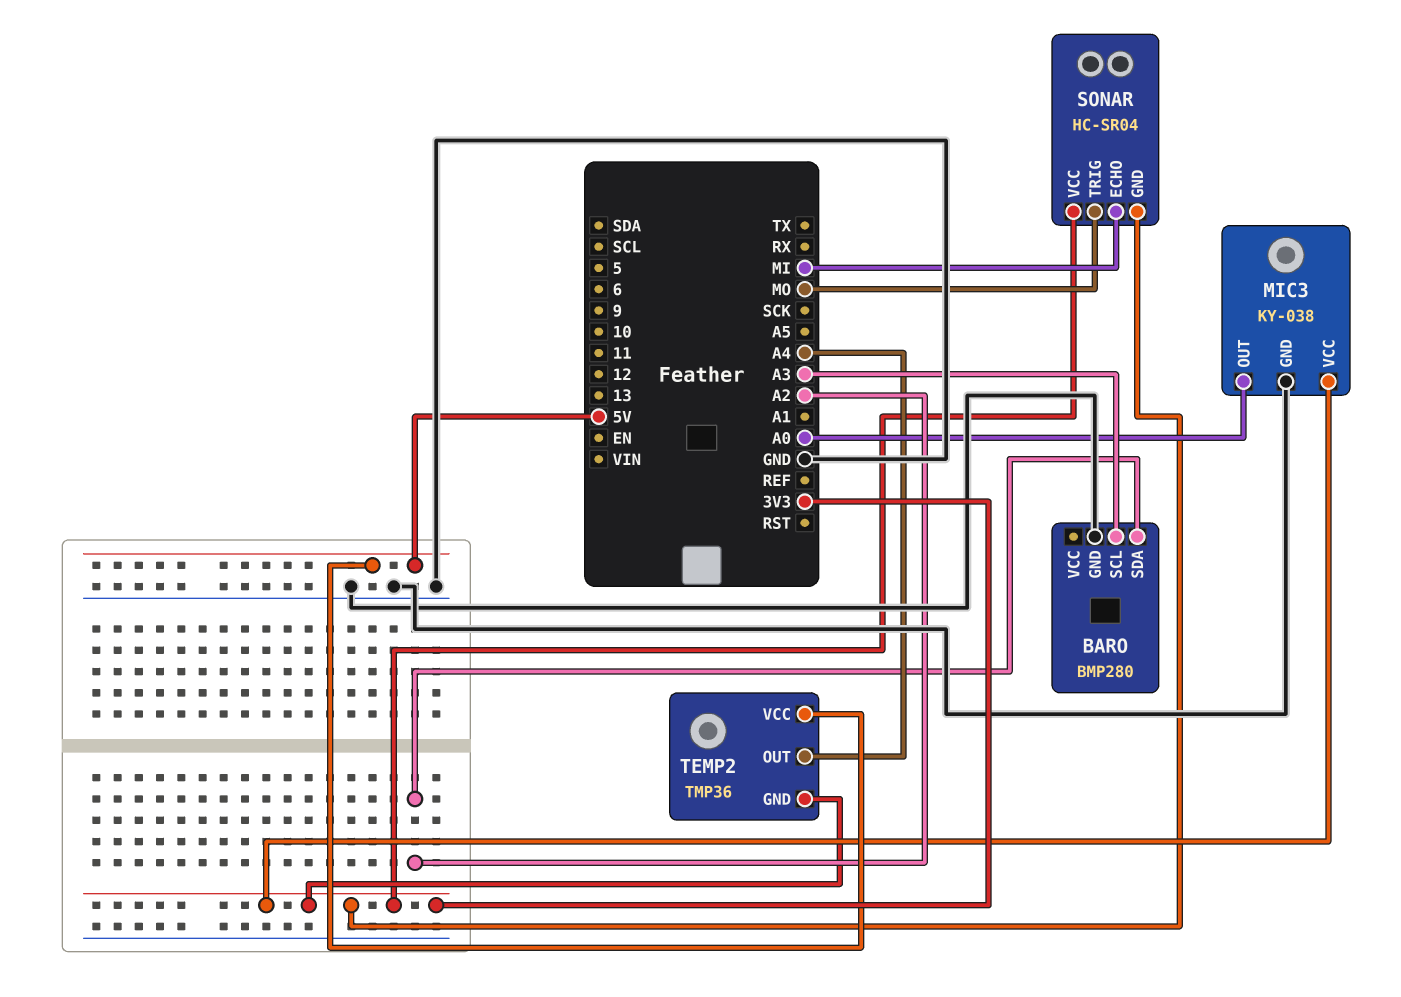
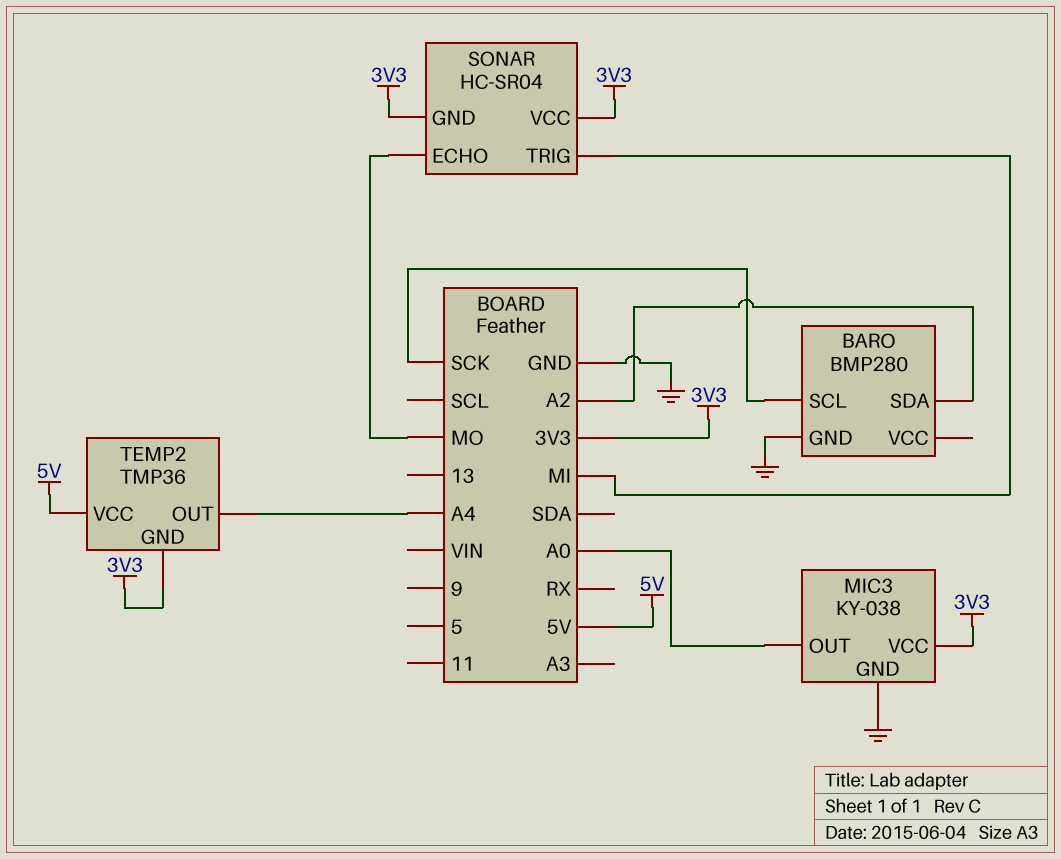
BARO pin SCL: A3 -> SCK
SONAR pin ECHO: MI -> MO
SONAR pin TRIG: MO -> MI

